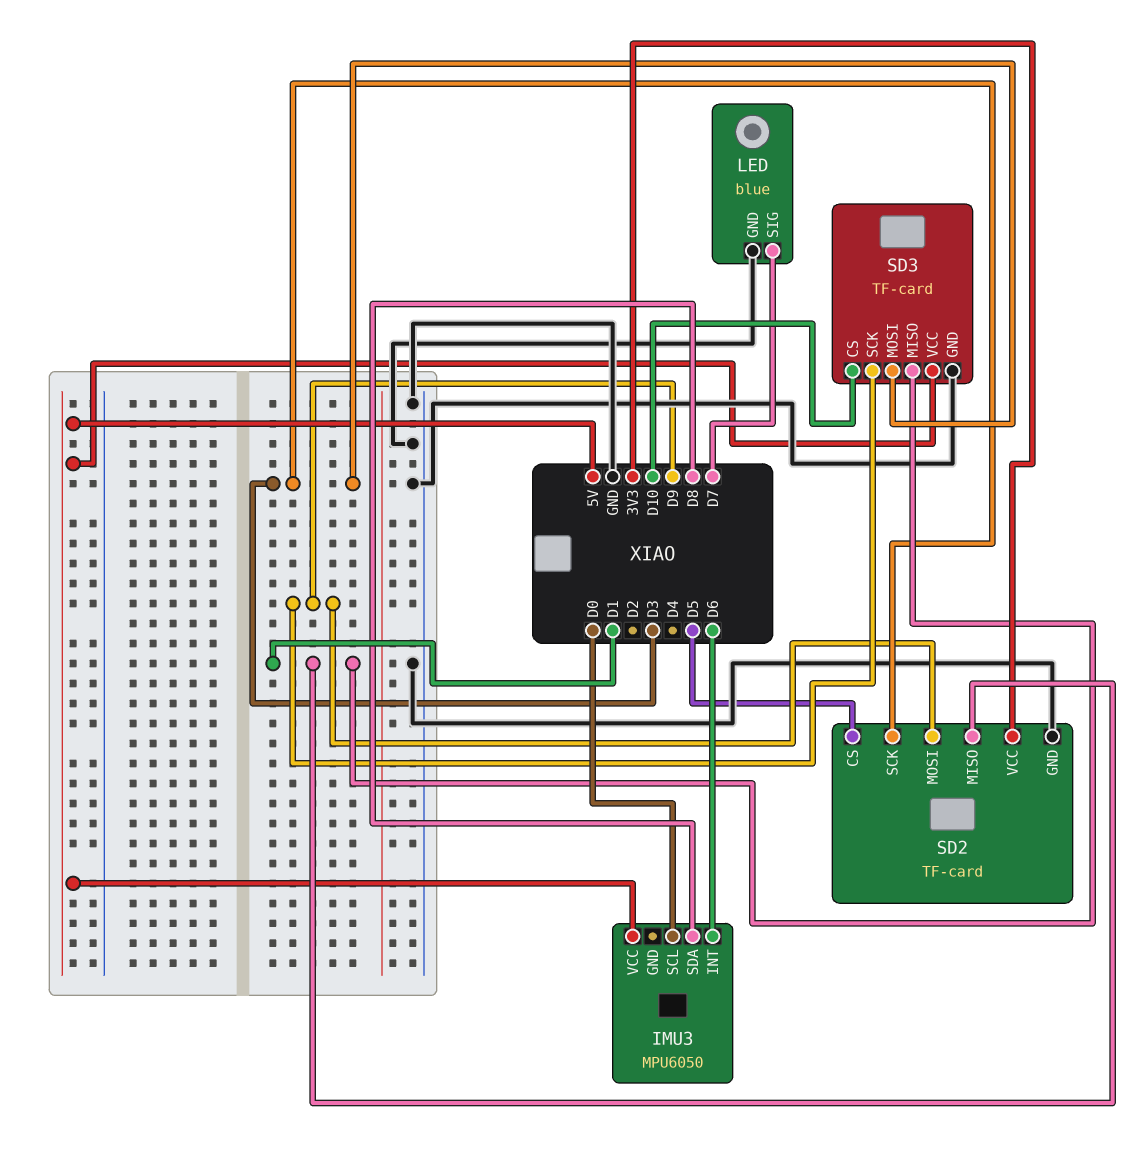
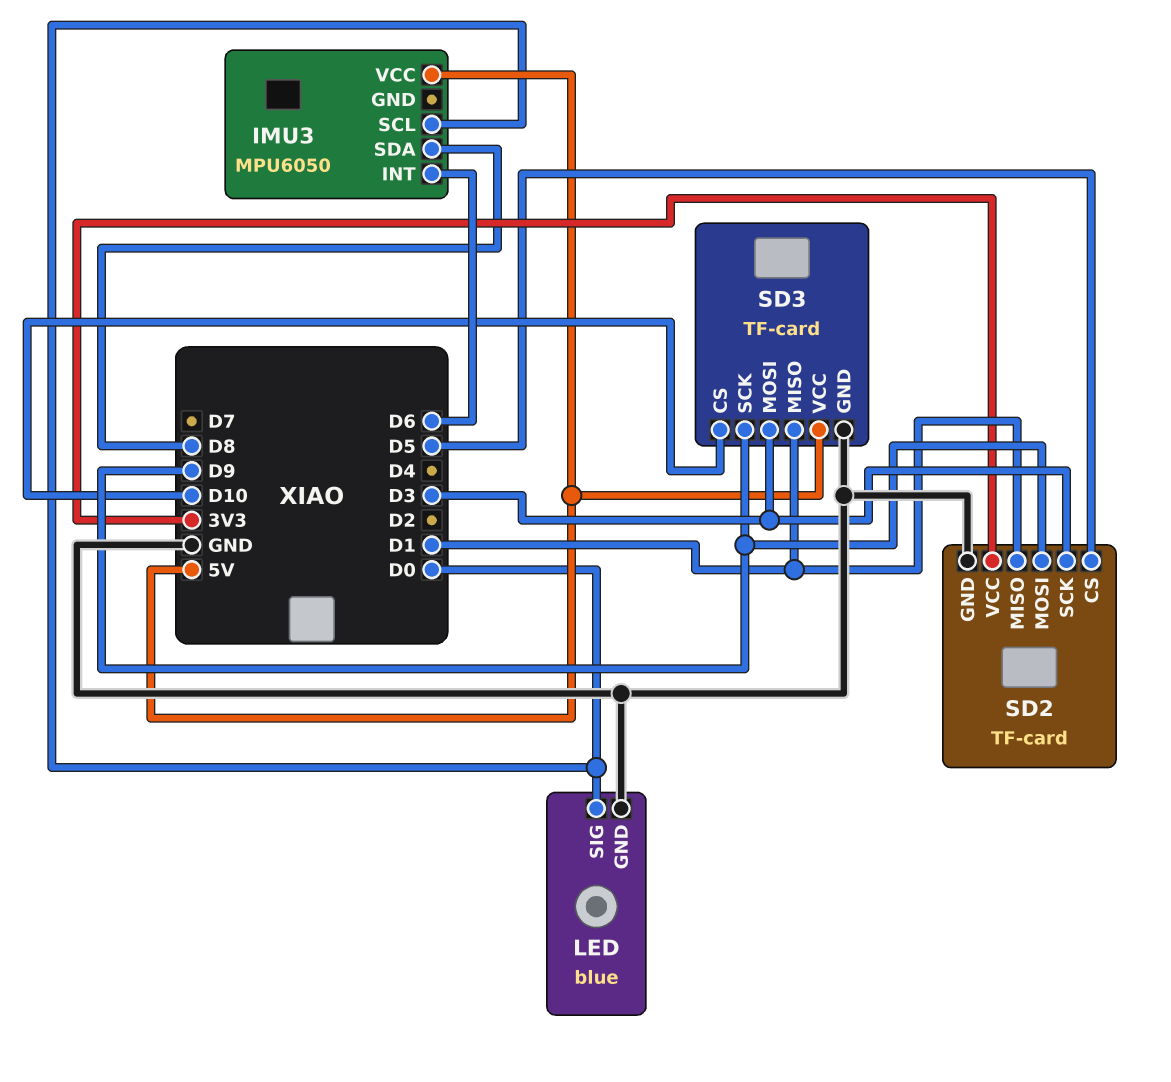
LED pin SIG: D7 -> D0

